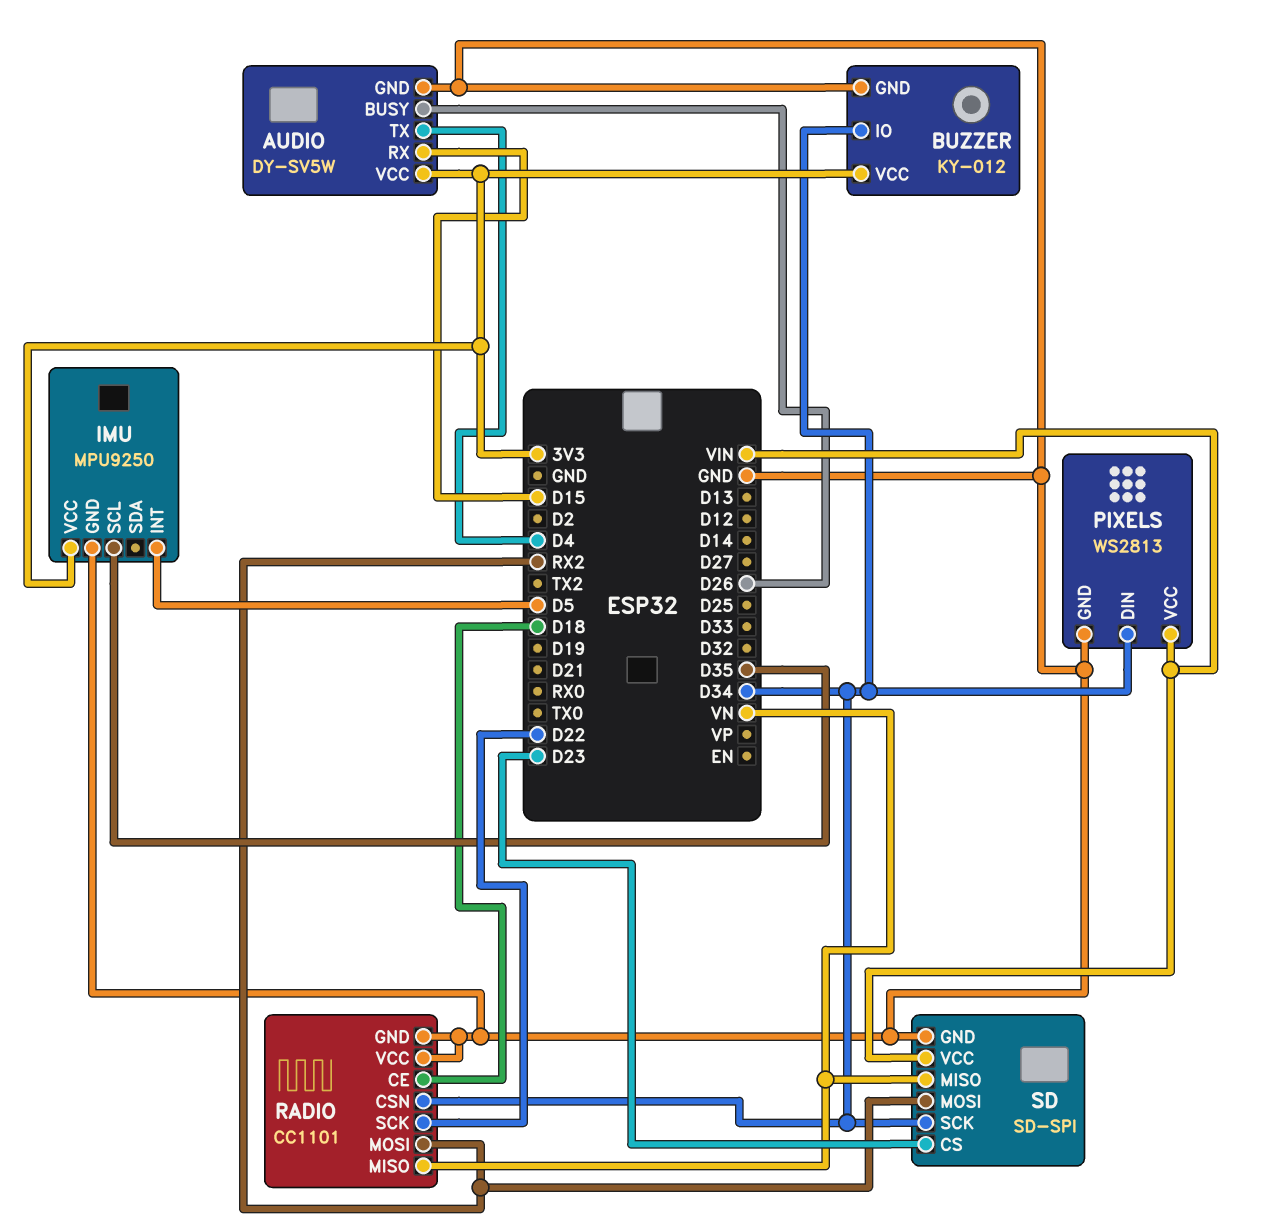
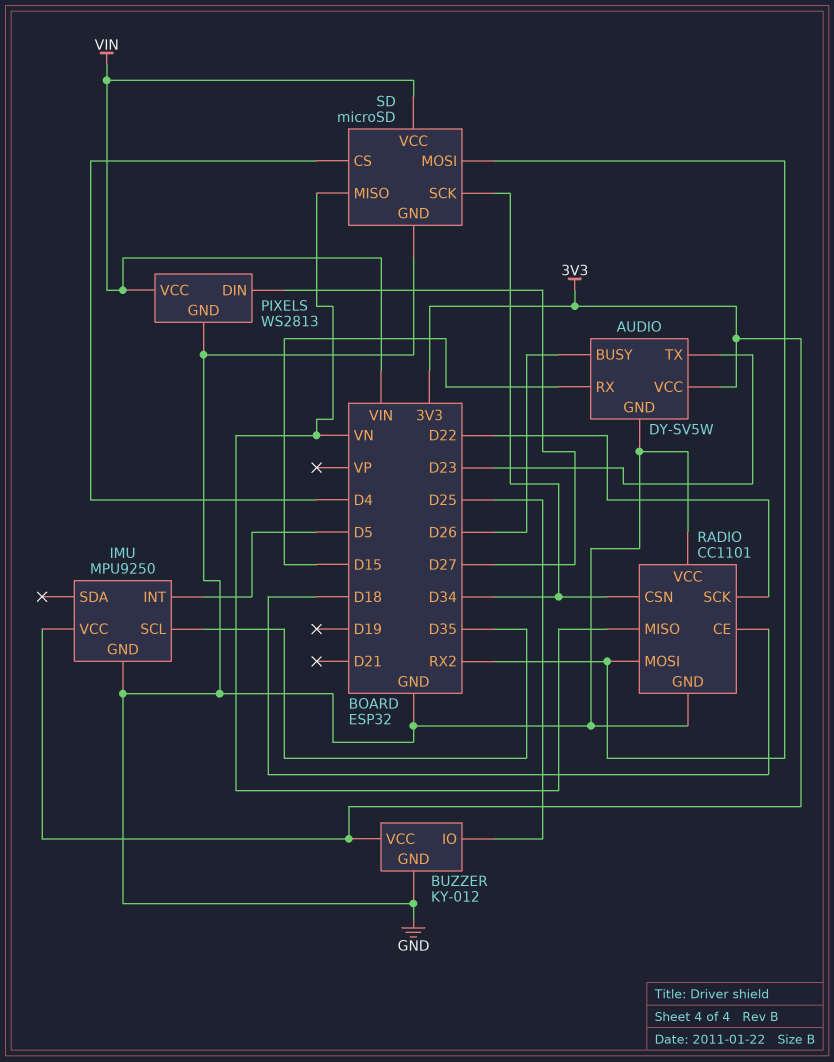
AUDIO pin TX: D4 -> D23
BUZZER pin IO: D34 -> D25
PIXELS pin DIN: D34 -> D27
SD: SD-SPI -> microSD
SD pin CS: D23 -> D4

